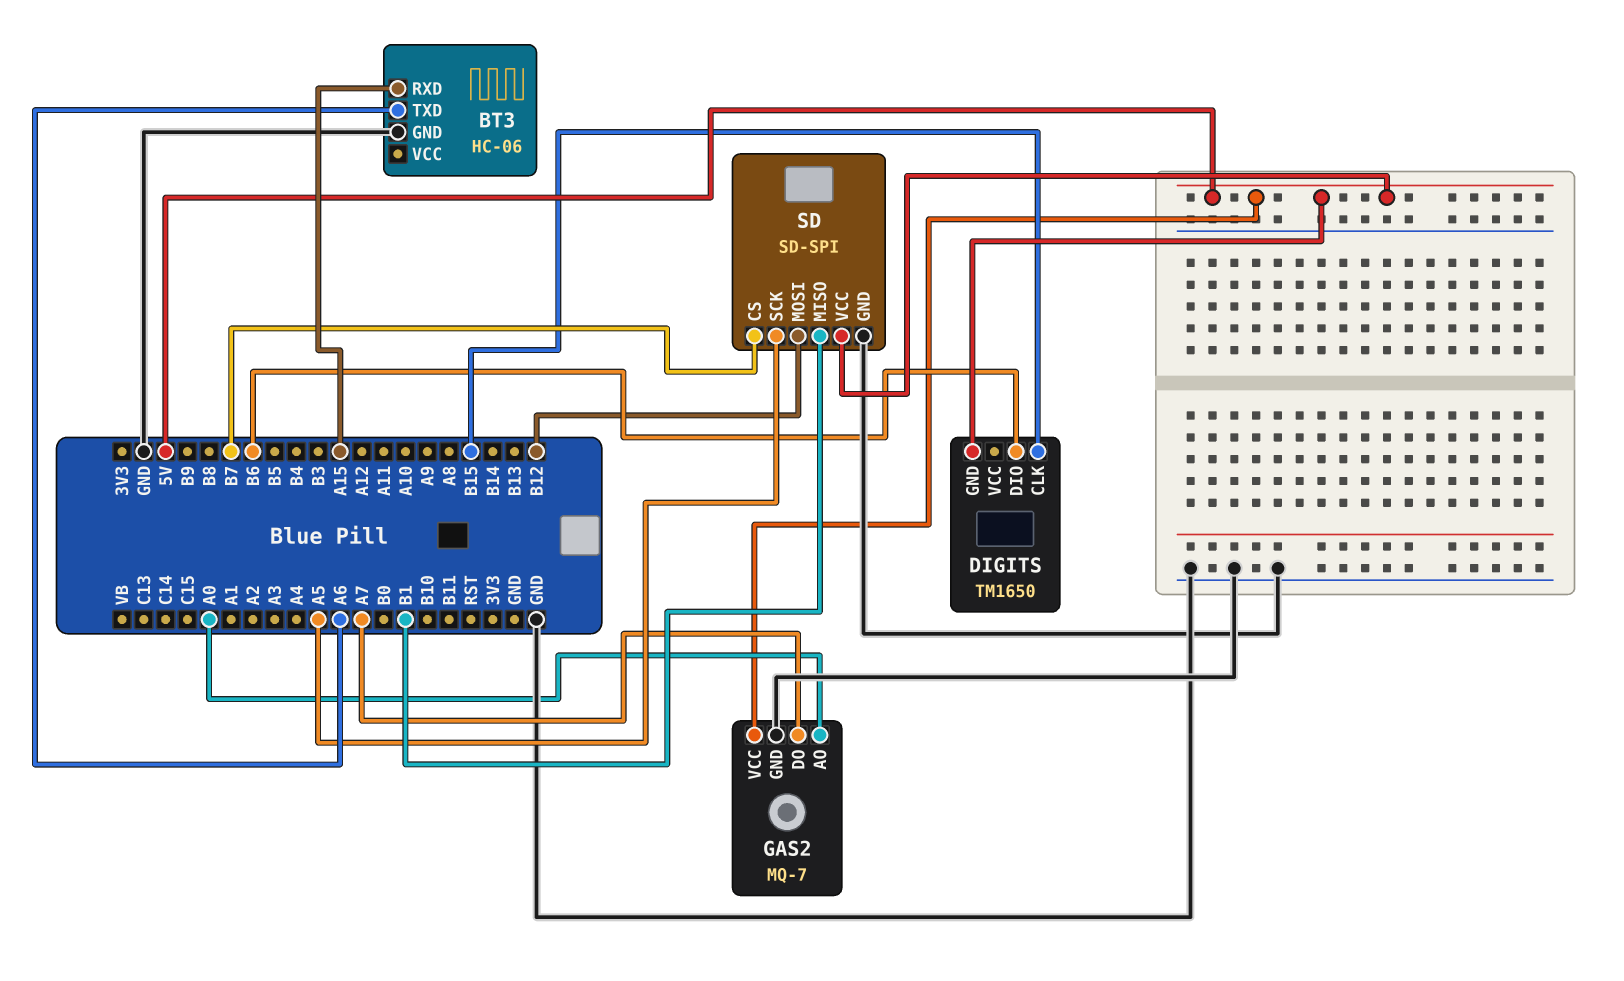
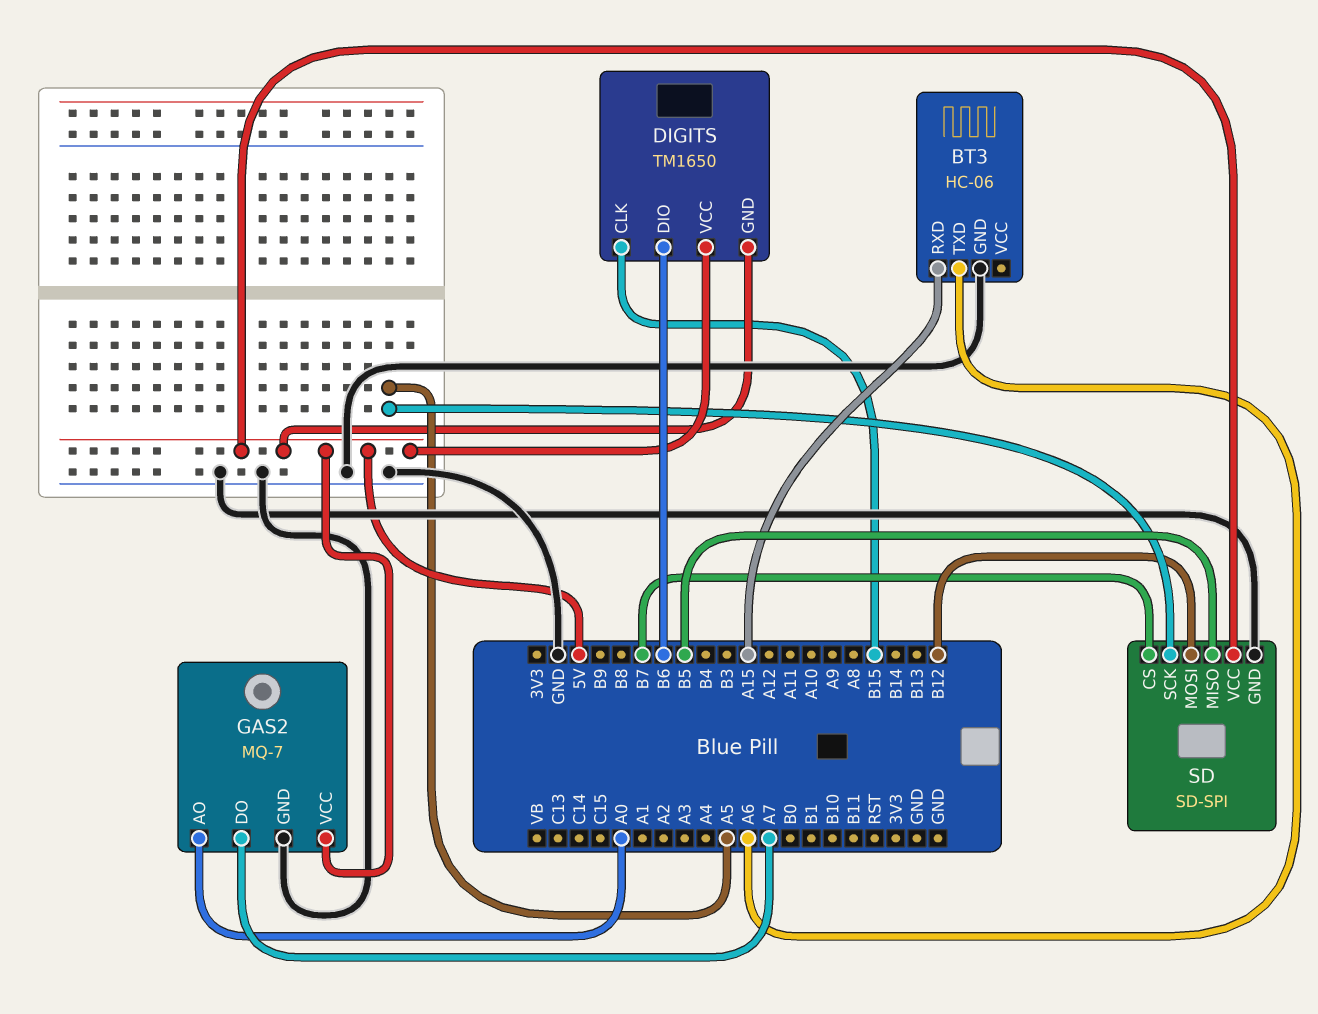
DIGITS pin VCC: none -> 5V
SD pin MISO: B1 -> B5

